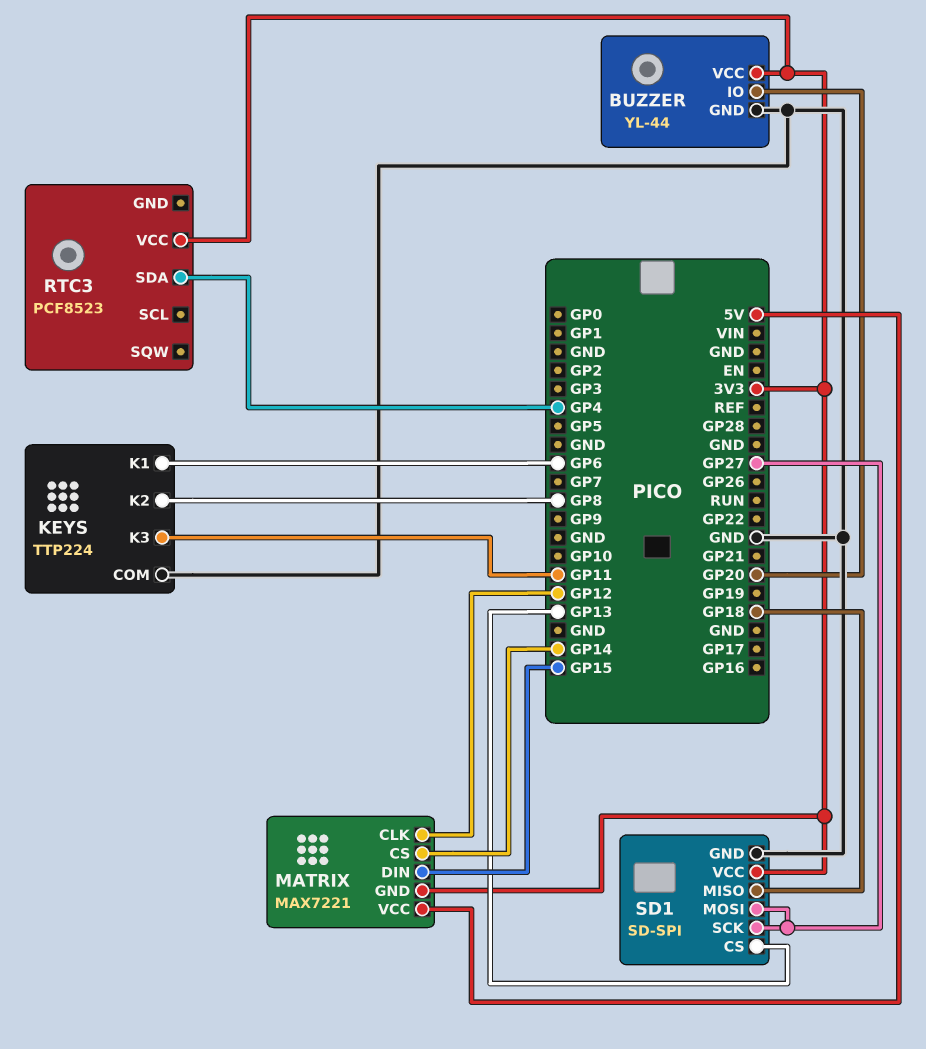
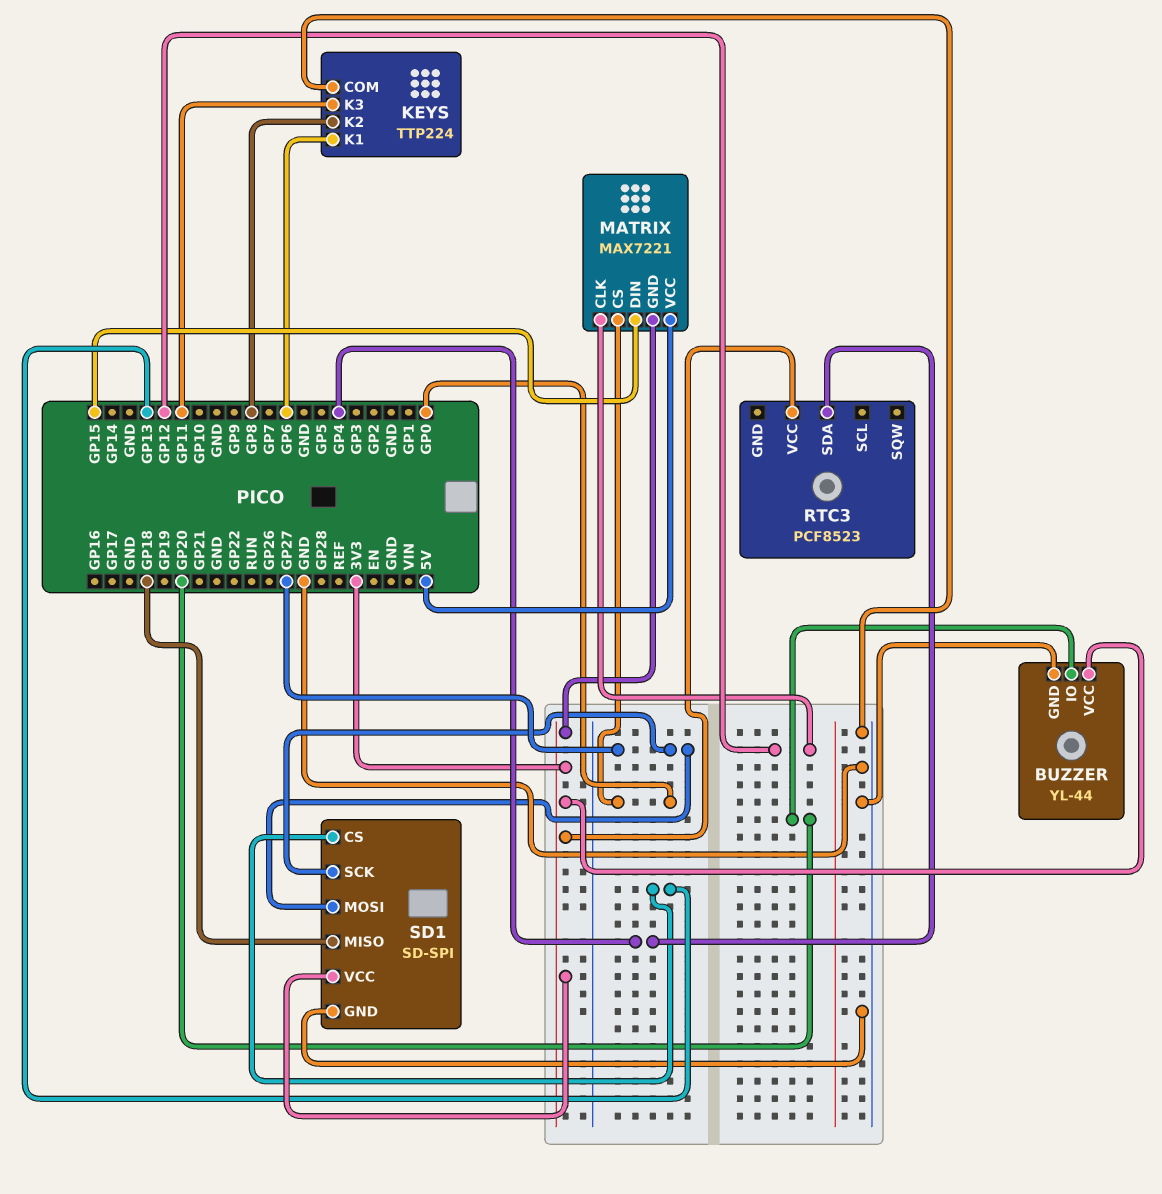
MATRIX pin CS: GP14 -> GP0

